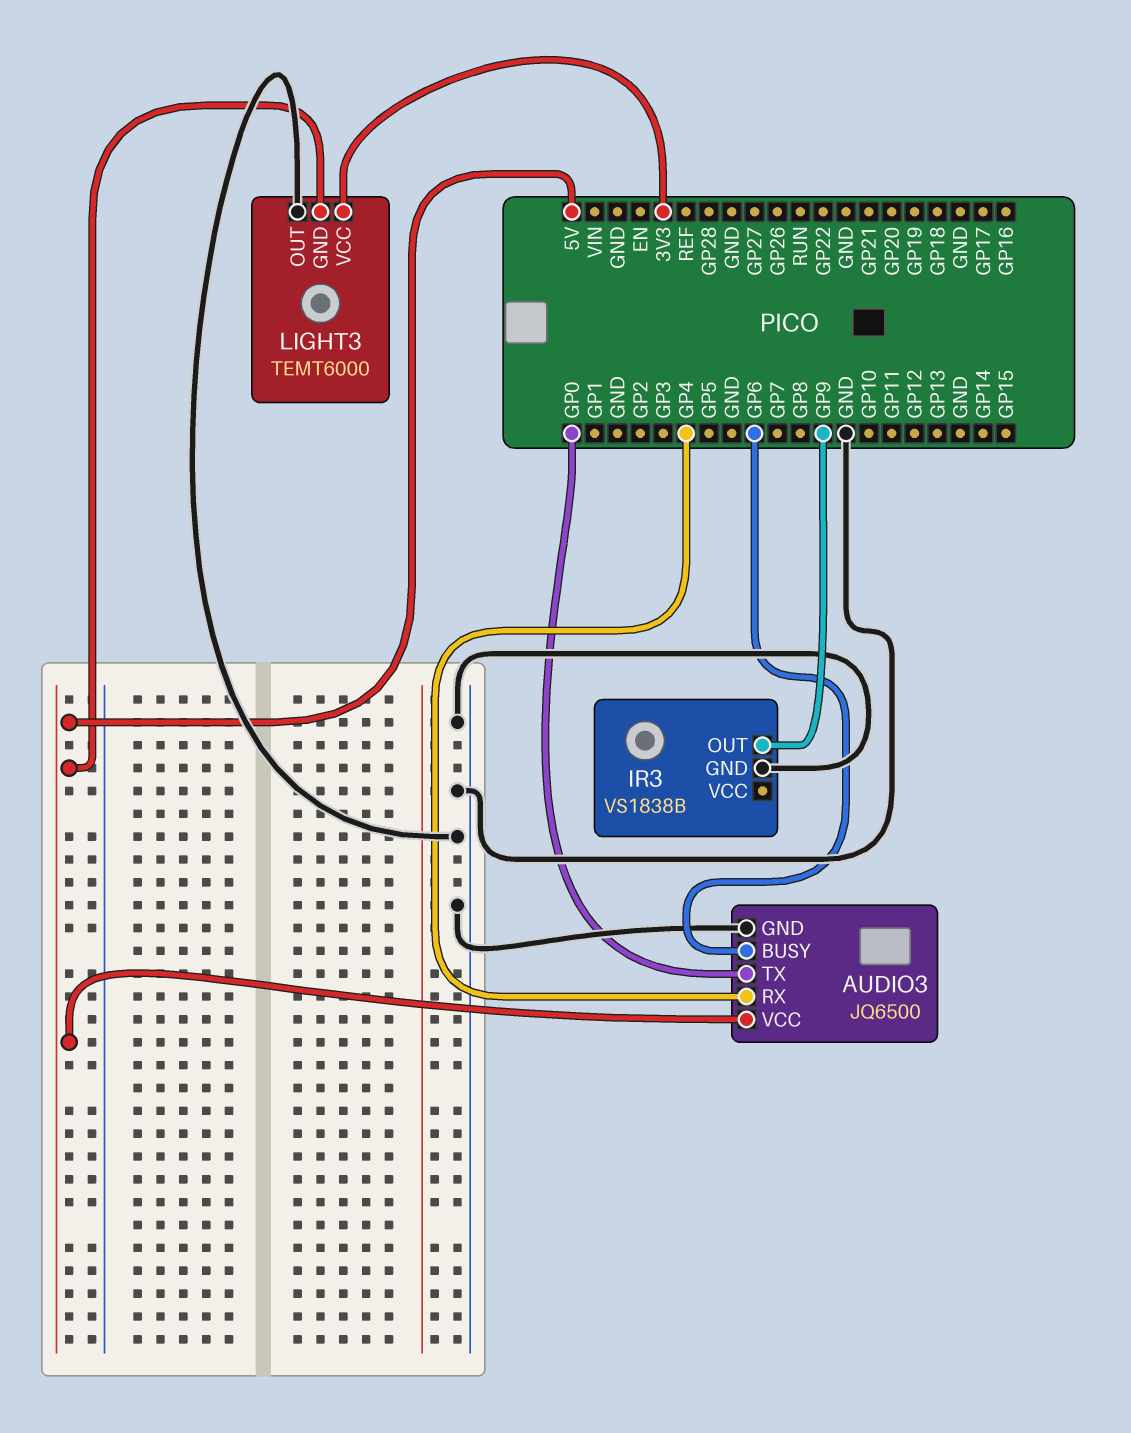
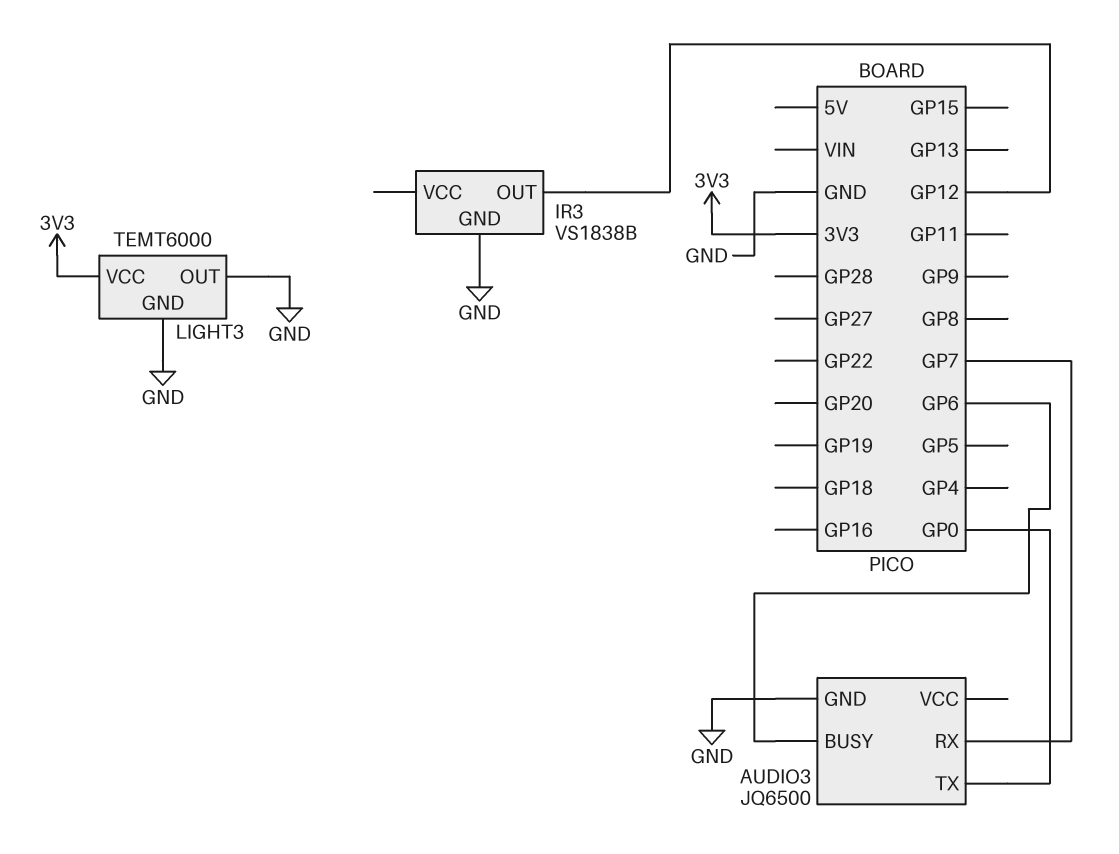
AUDIO3 pin RX: GP4 -> GP7
AUDIO3 pin VCC: 5V -> none
IR3 pin OUT: GP9 -> GP12
LIGHT3 pin GND: 5V -> GND

